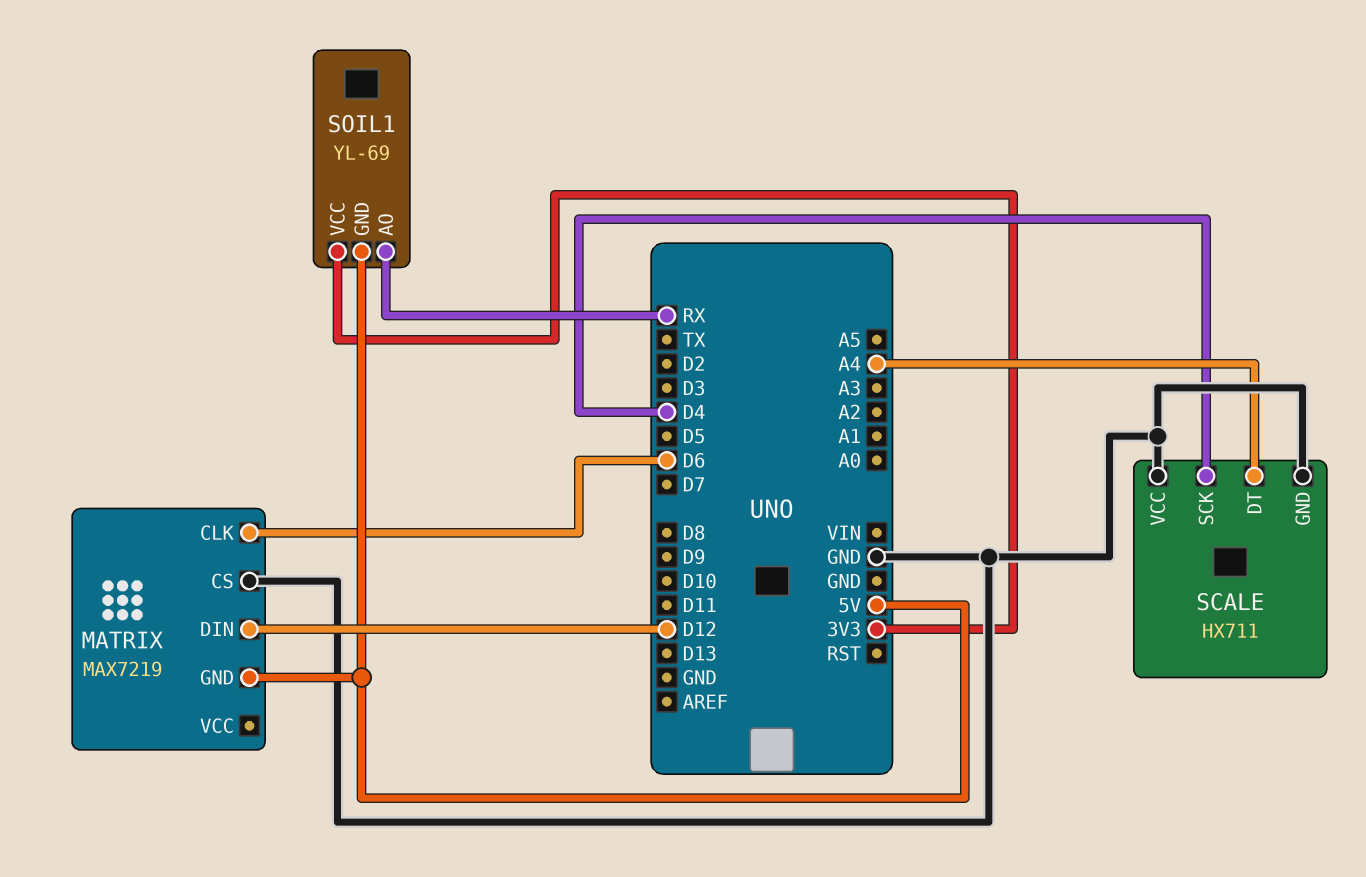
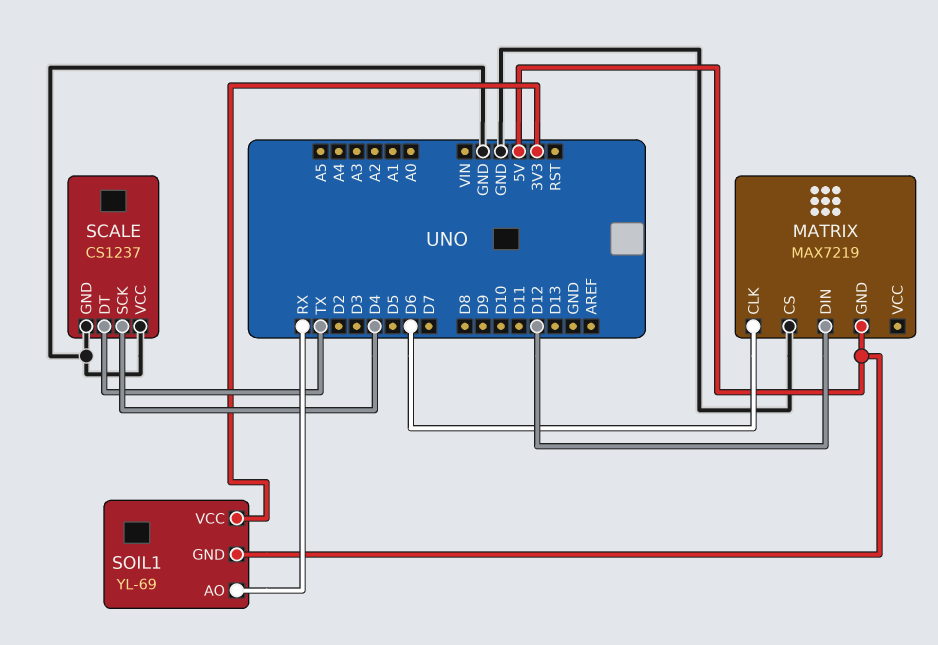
SCALE: HX711 -> CS1237
SCALE pin DT: A4 -> TX

